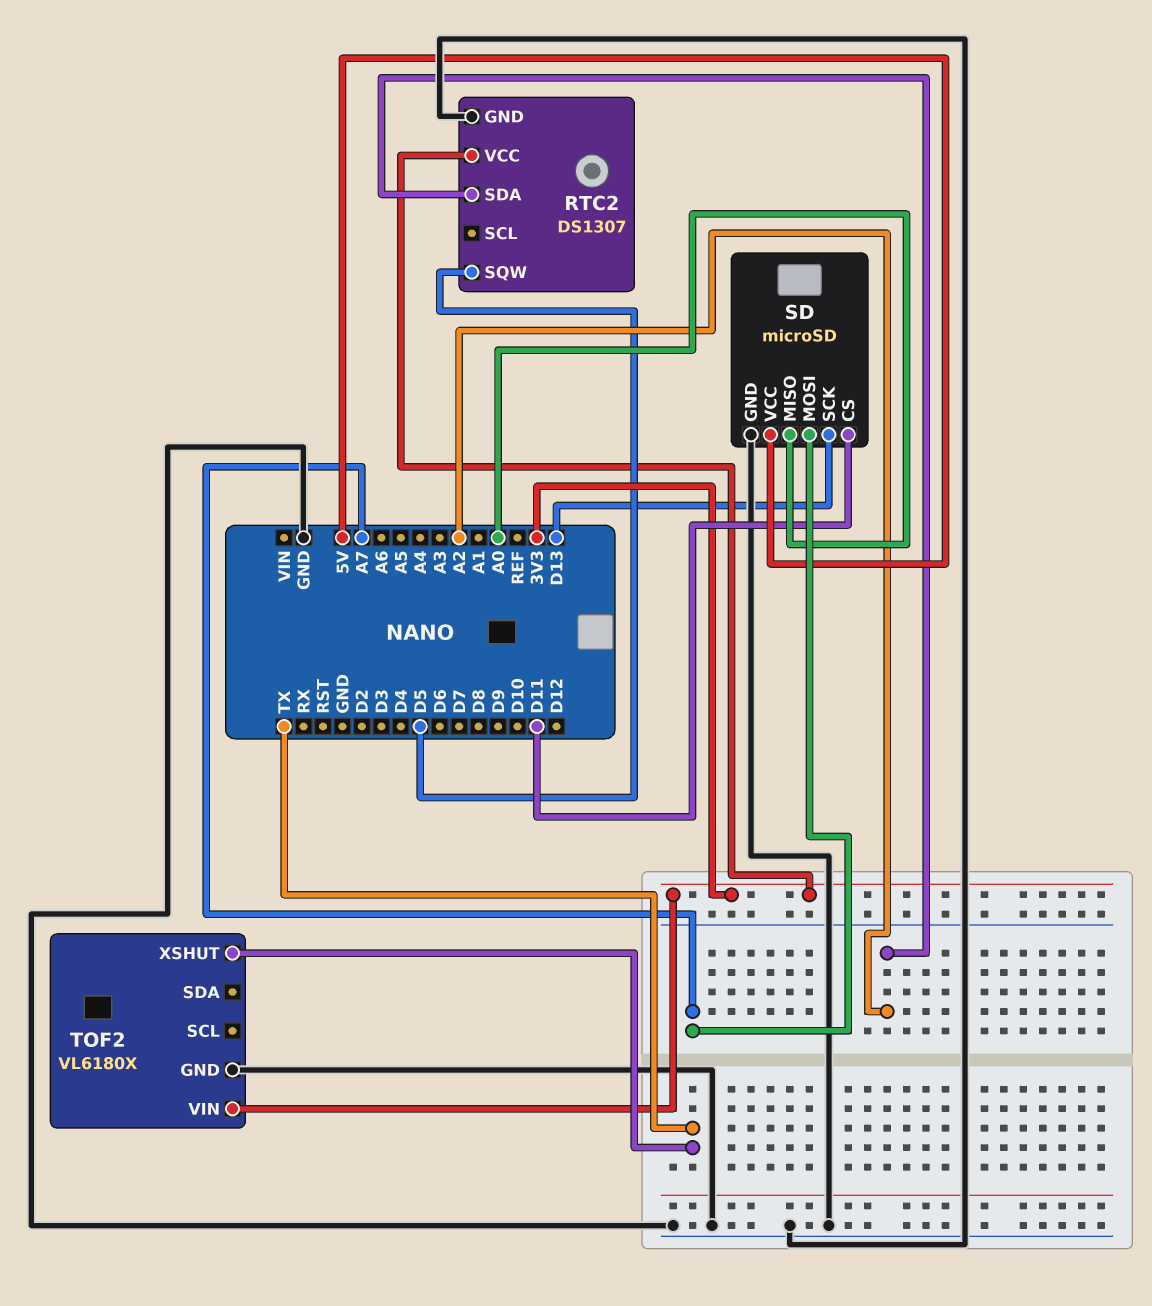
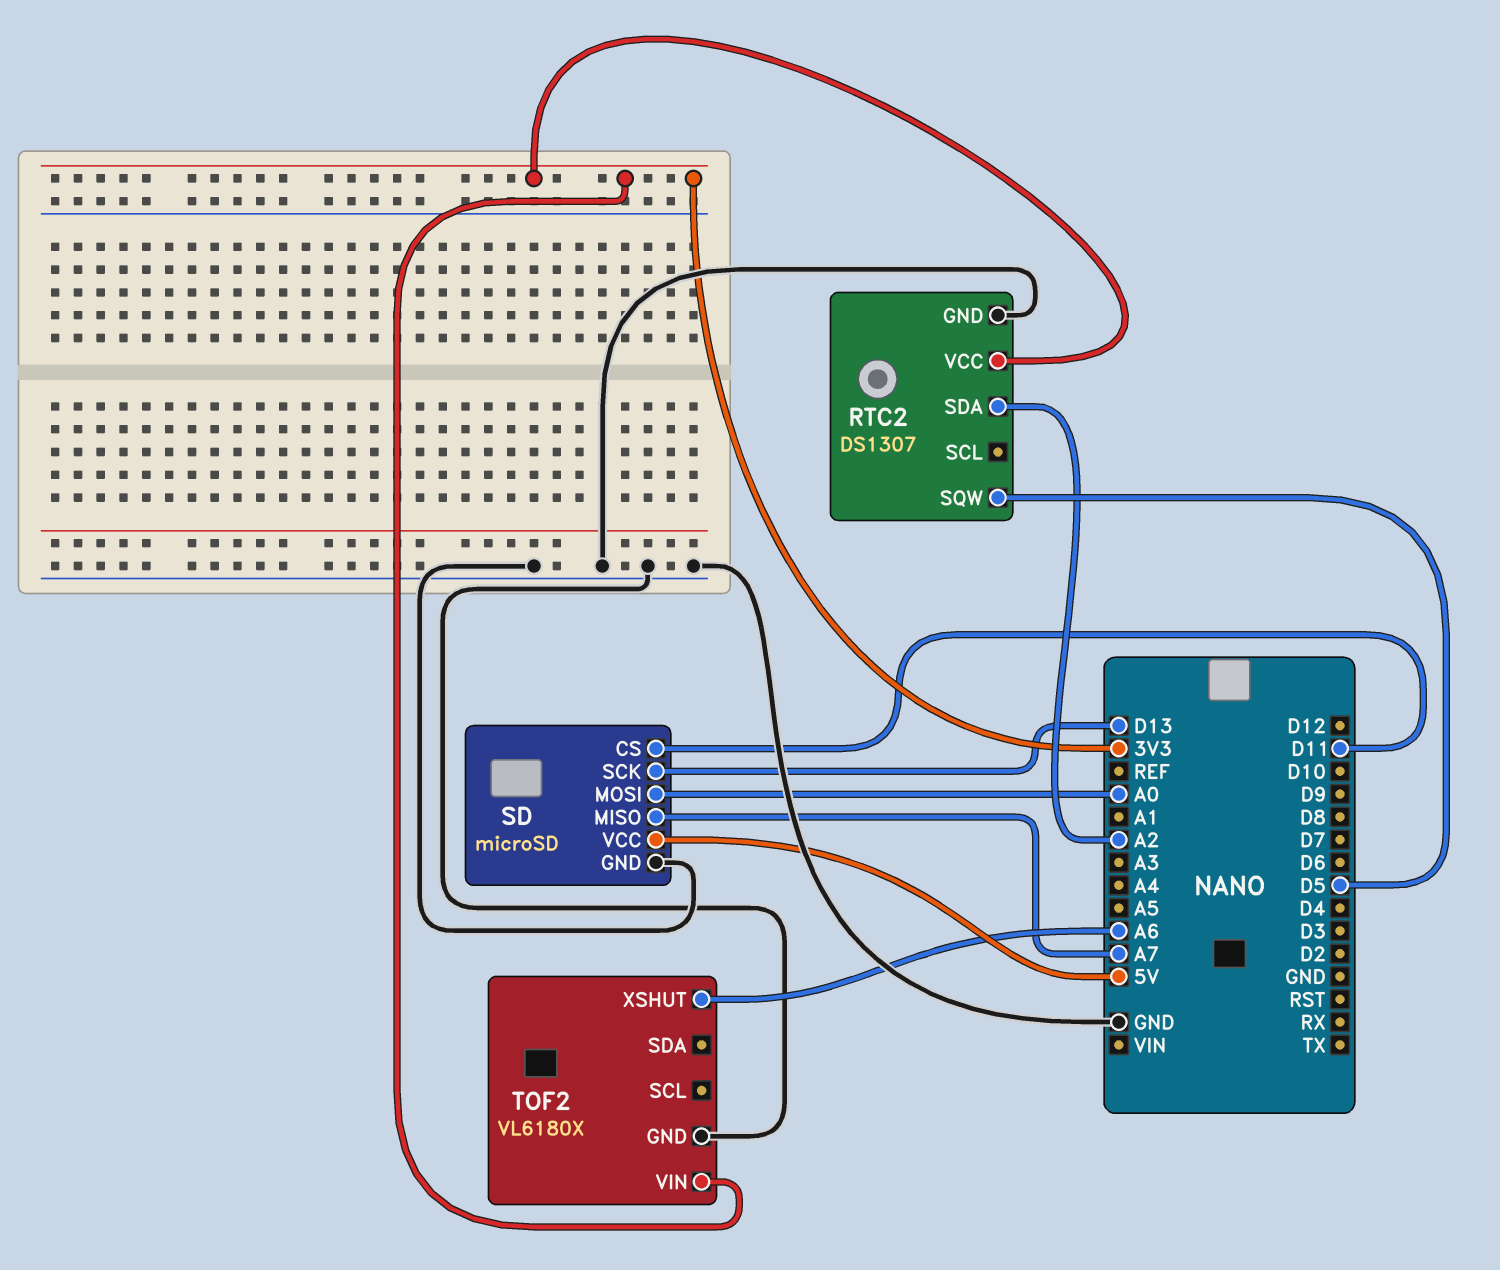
SD pin MISO: A0 -> A7
SD pin MOSI: A7 -> A0
TOF2 pin XSHUT: TX -> A6

